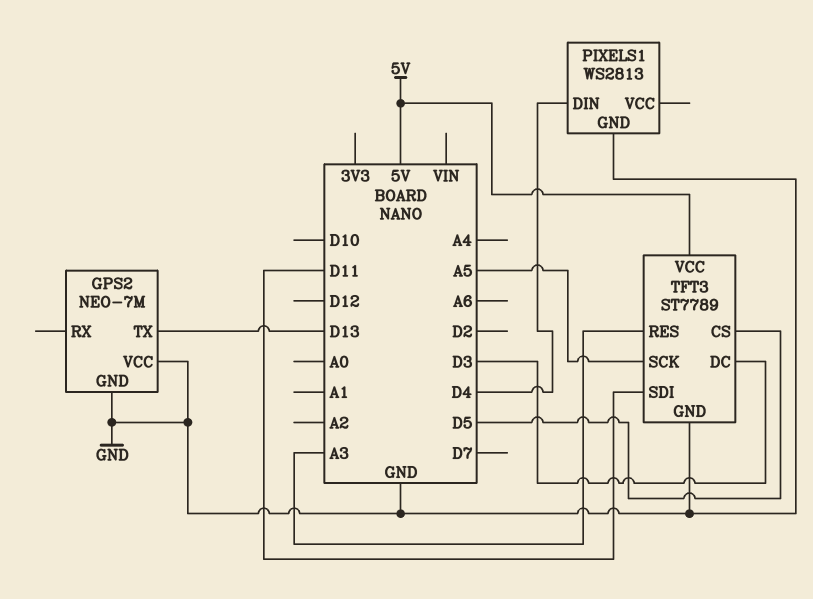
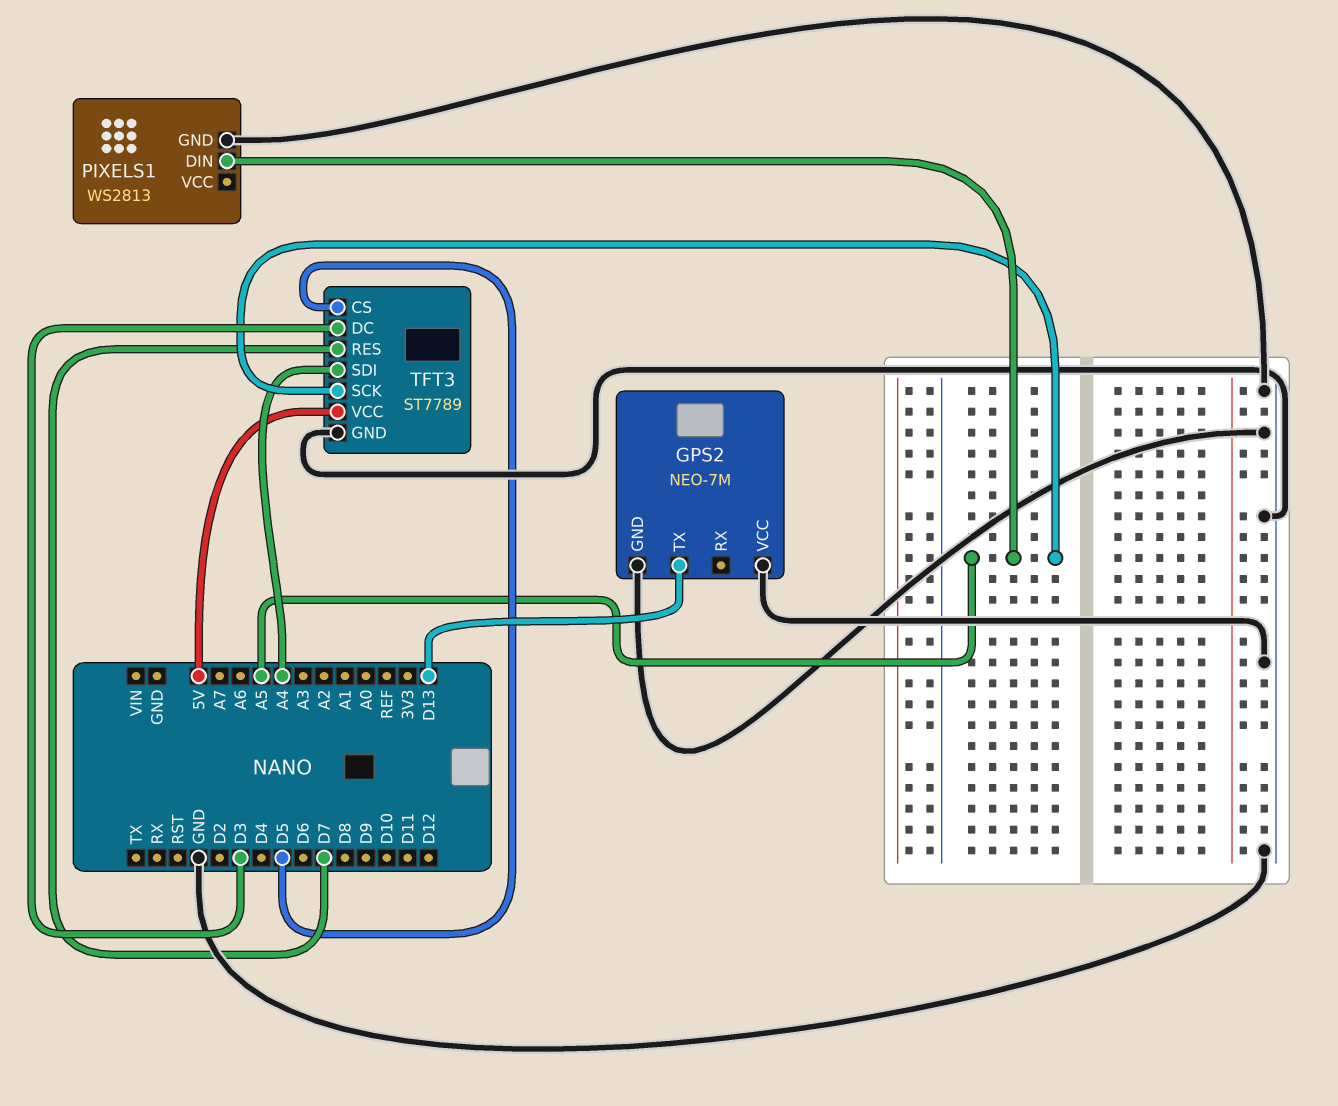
PIXELS1 pin DIN: D4 -> A5
TFT3 pin RES: A3 -> D7
TFT3 pin SDI: D11 -> A4

